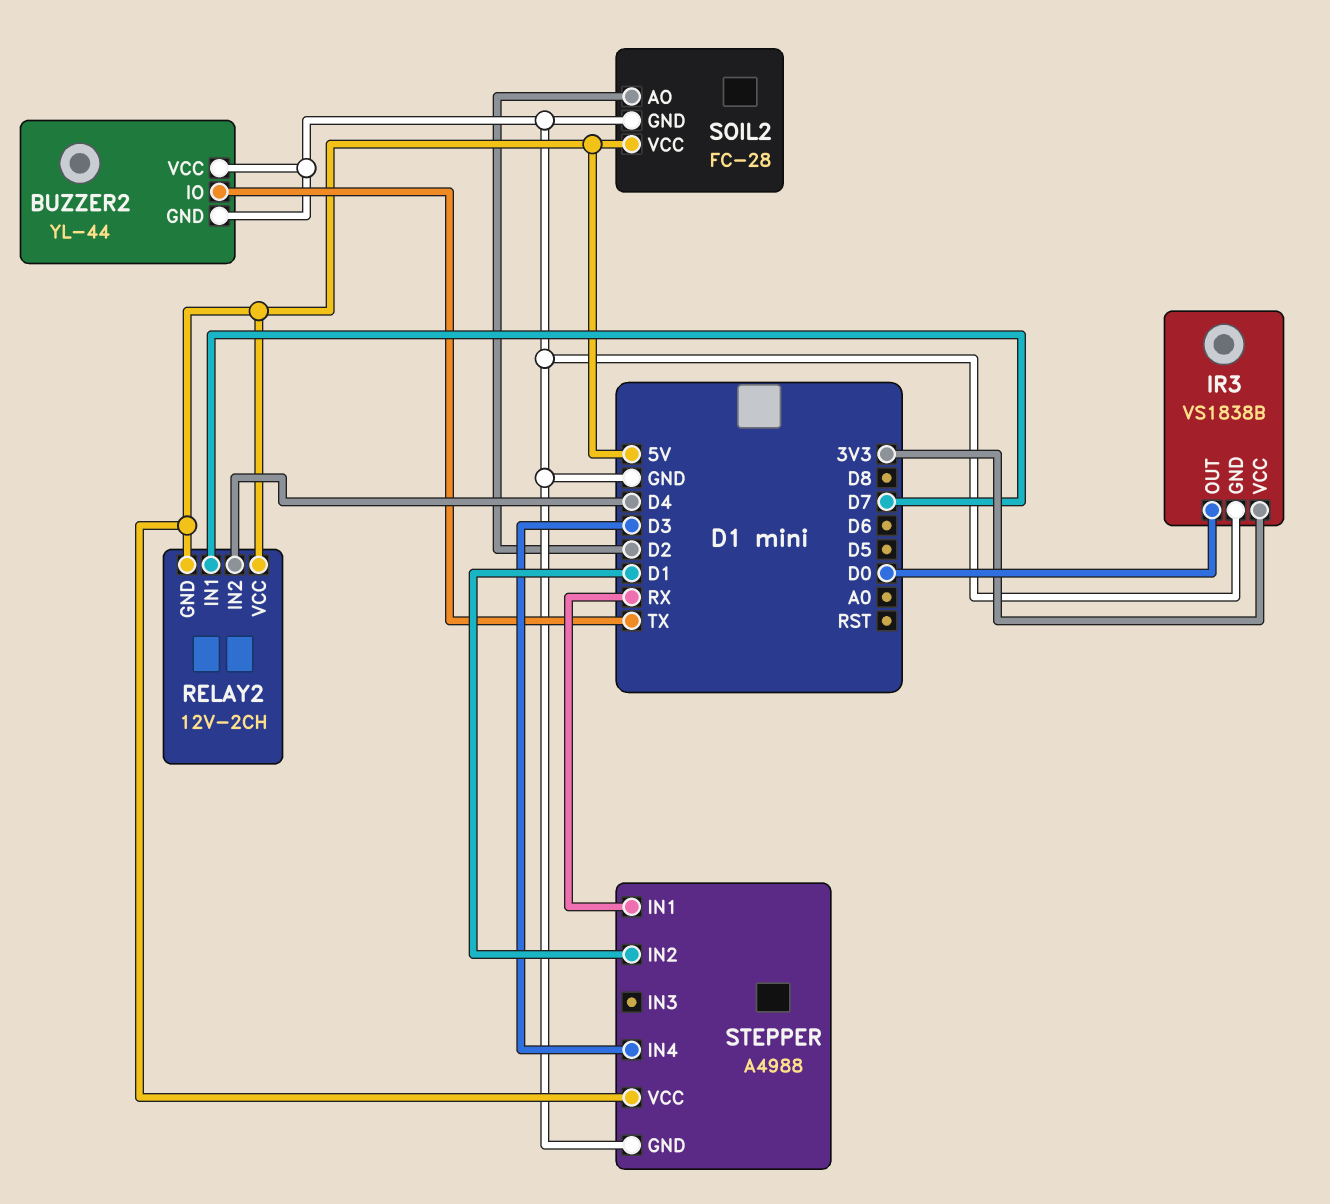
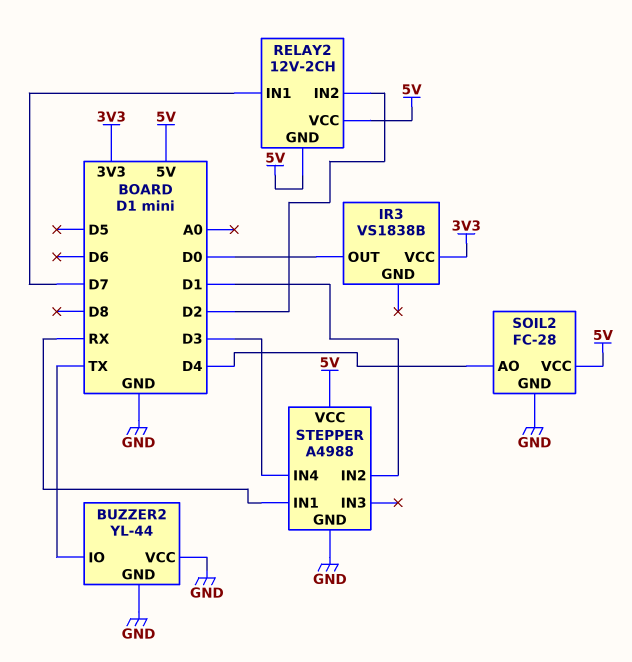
IR3 pin GND: GND -> none
RELAY2 pin IN2: D4 -> D2
SOIL2 pin AO: D2 -> D4

